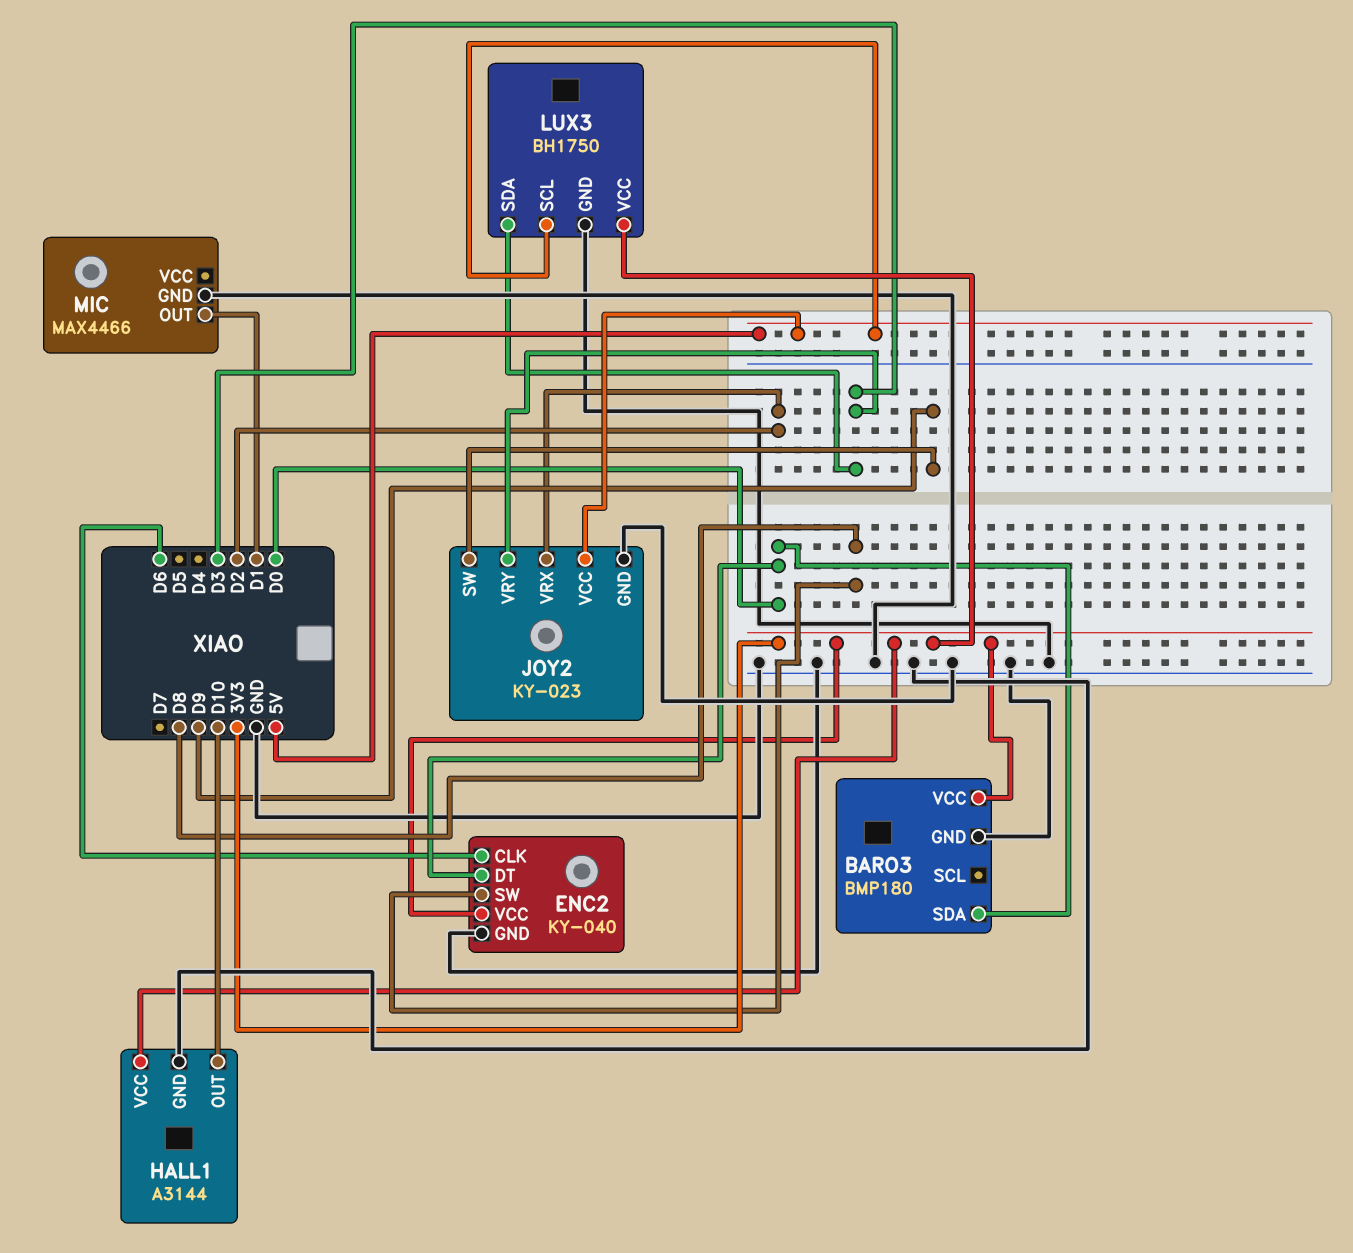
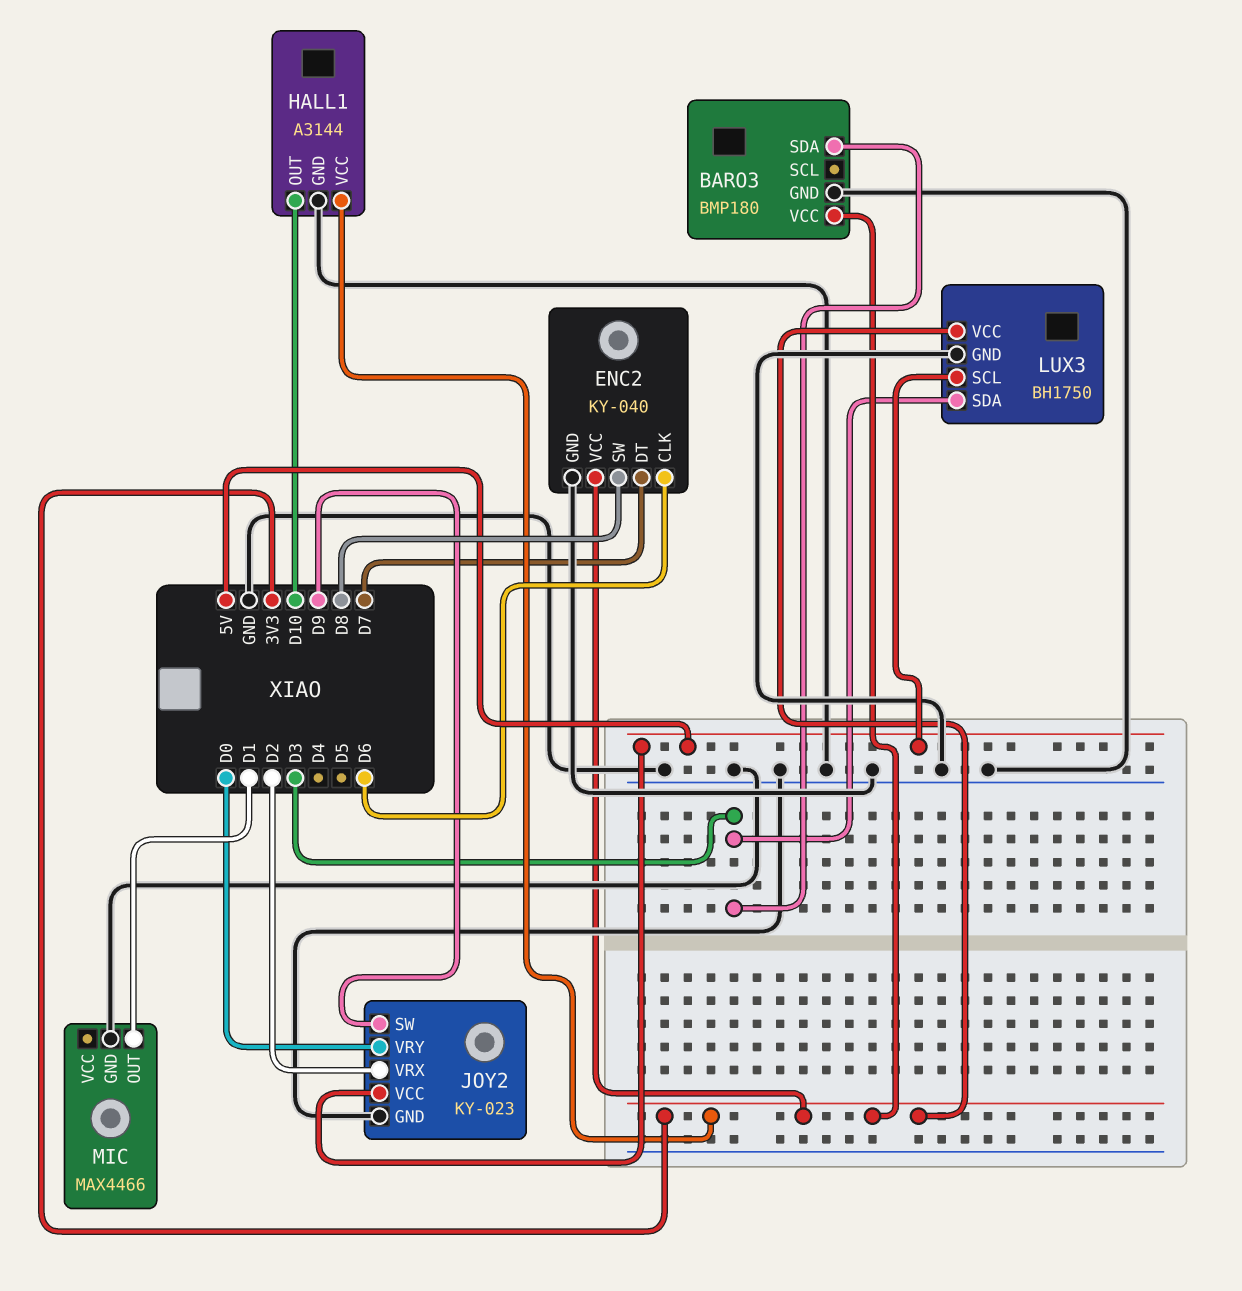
BARO3 pin SDA: D0 -> D3
ENC2 pin DT: D0 -> D7
JOY2 pin VRY: D3 -> D0

